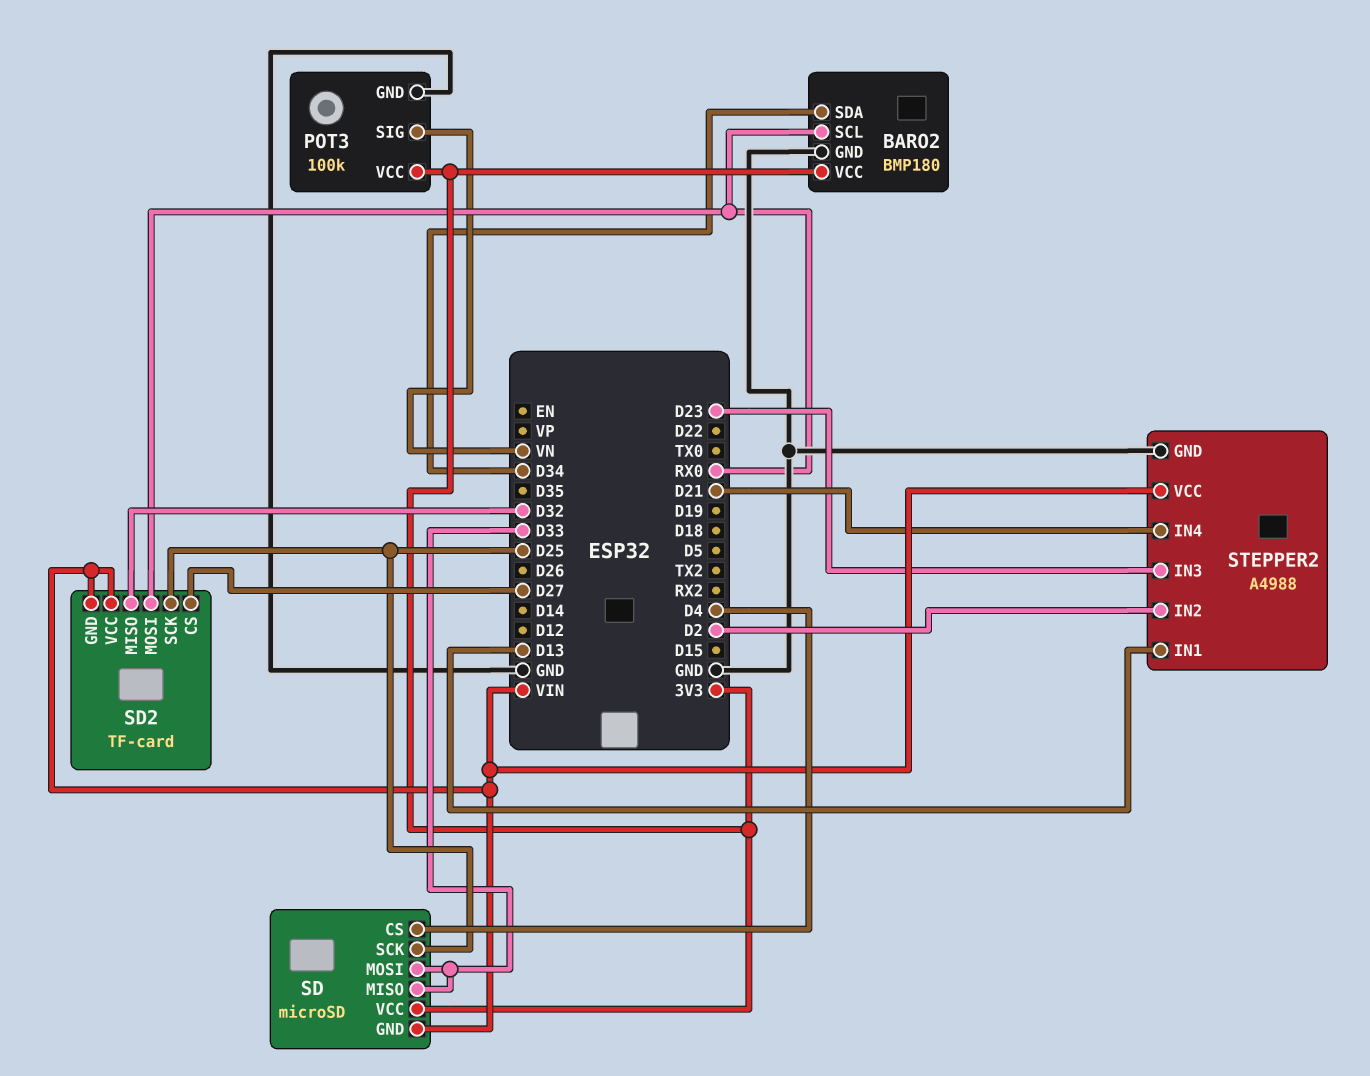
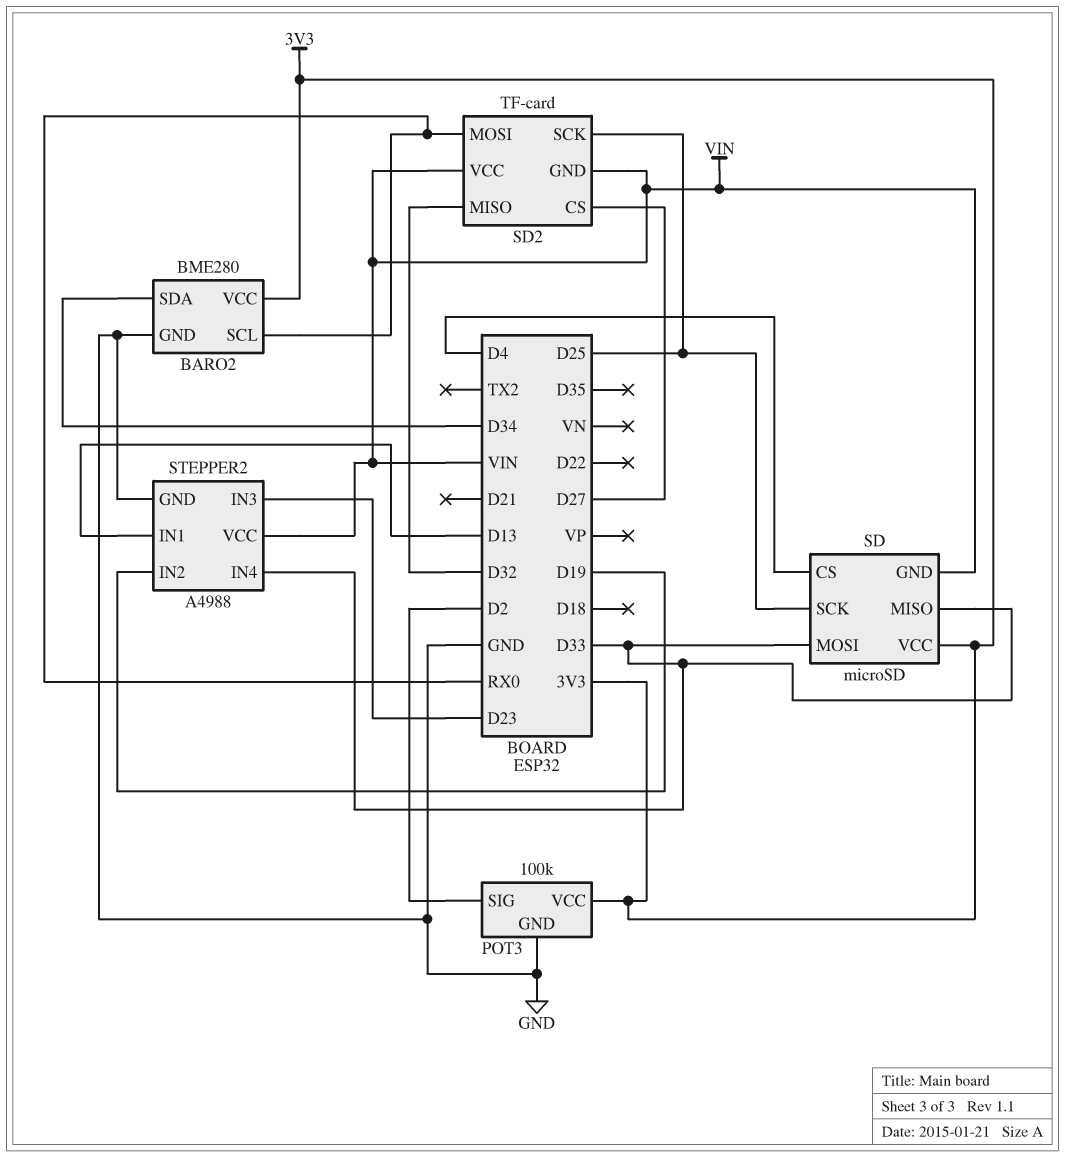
BARO2: BMP180 -> BME280
POT3 pin SIG: VN -> D2
STEPPER2 pin IN2: D2 -> D19
STEPPER2 pin IN4: D21 -> D33

